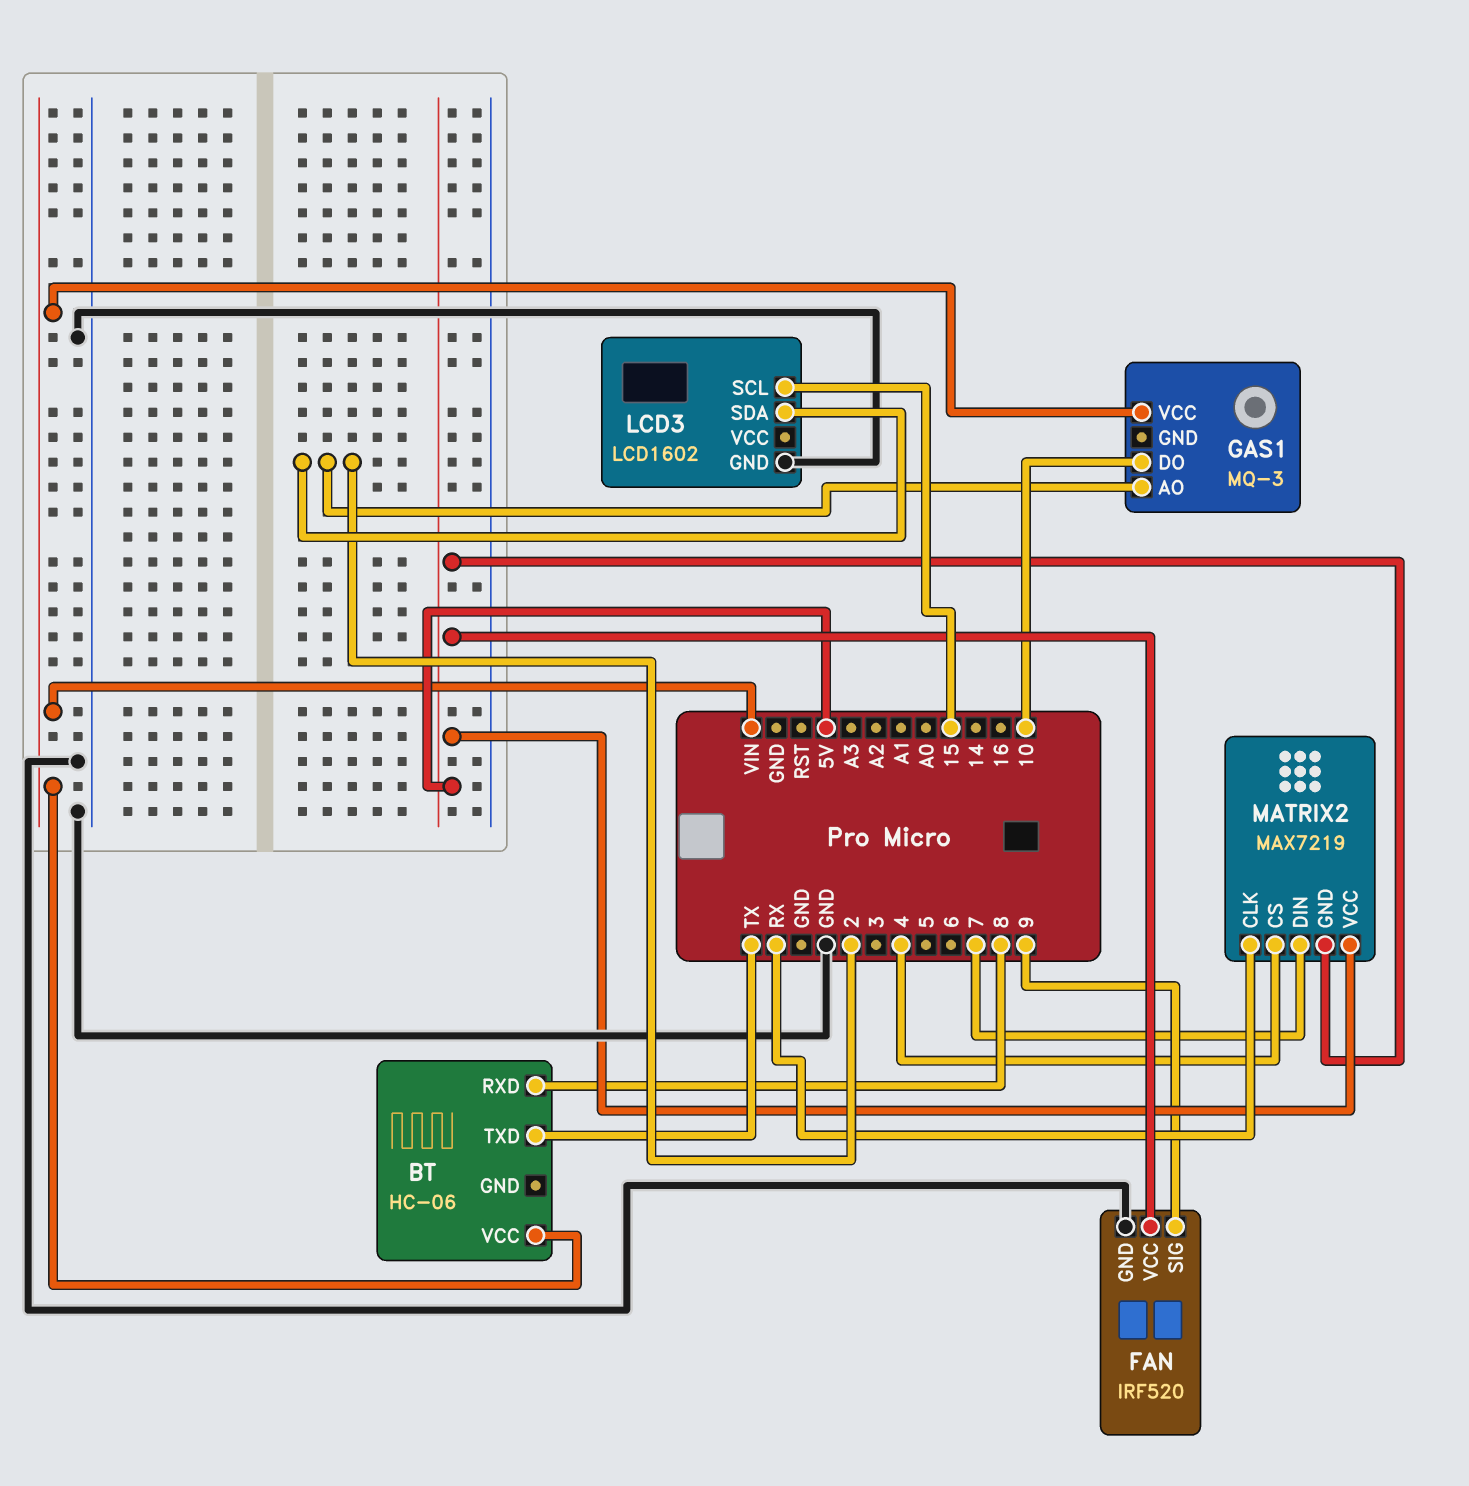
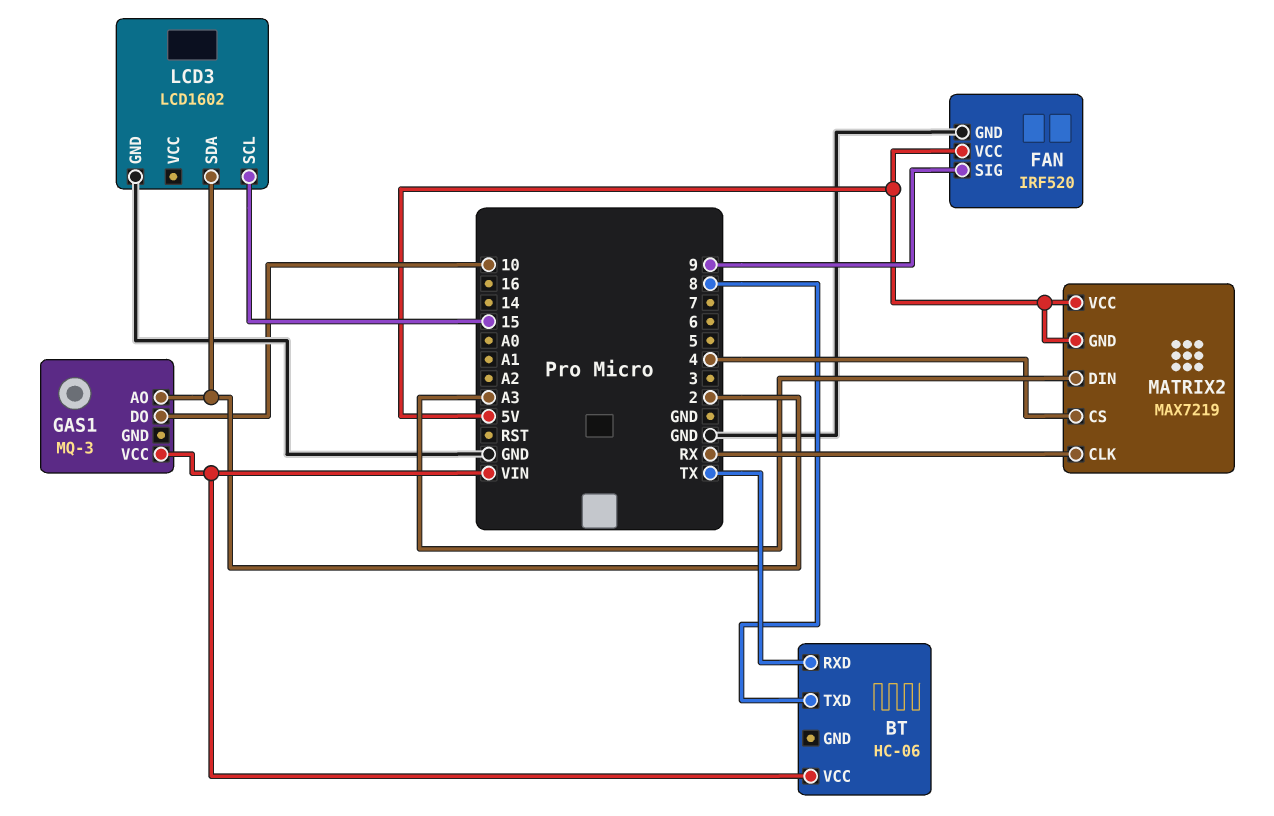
BT pin RXD: 8 -> TX
BT pin TXD: TX -> 8
MATRIX2 pin DIN: 7 -> A3

